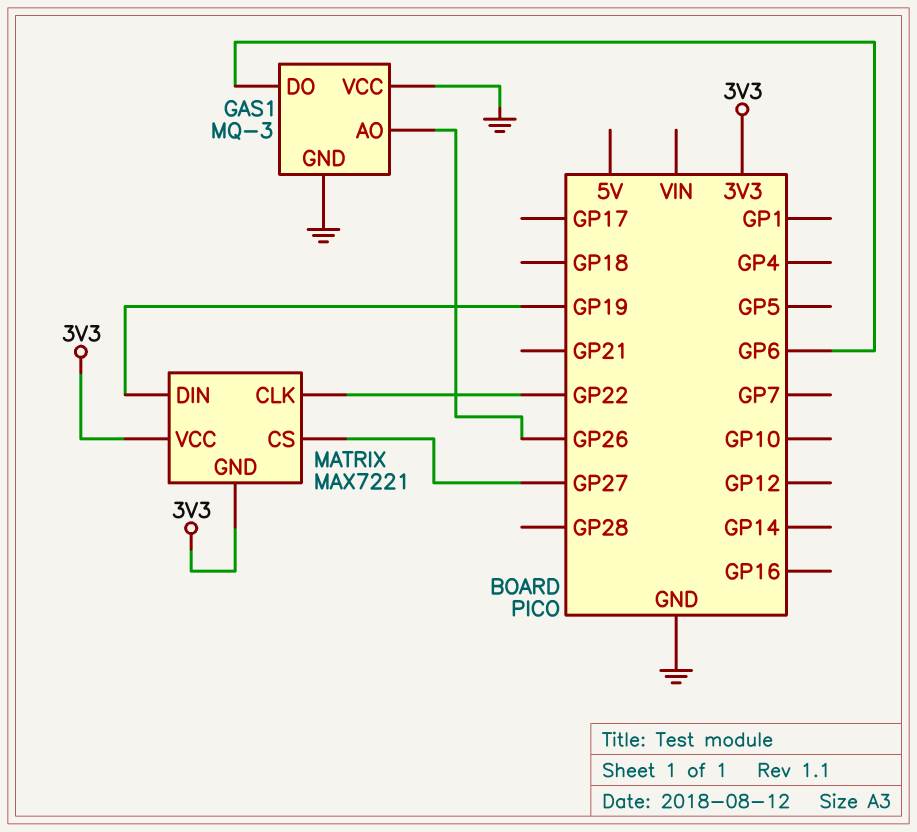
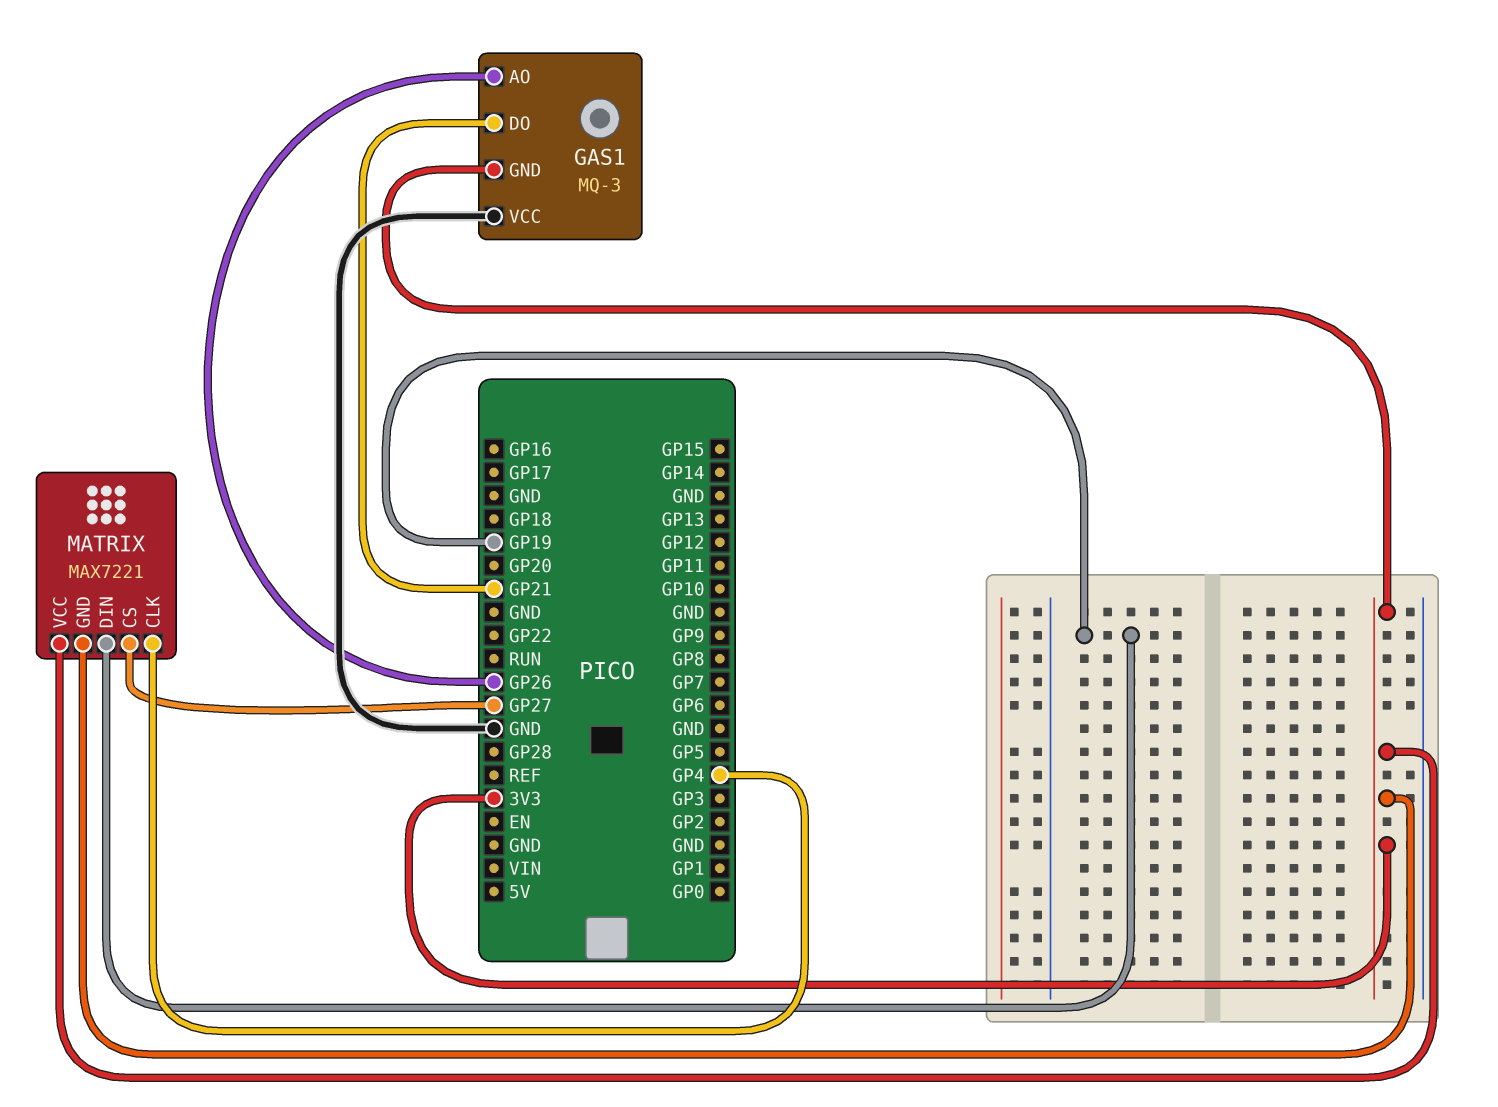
GAS1 pin DO: GP6 -> GP21
GAS1 pin GND: GND -> 3V3
MATRIX pin CLK: GP22 -> GP4

